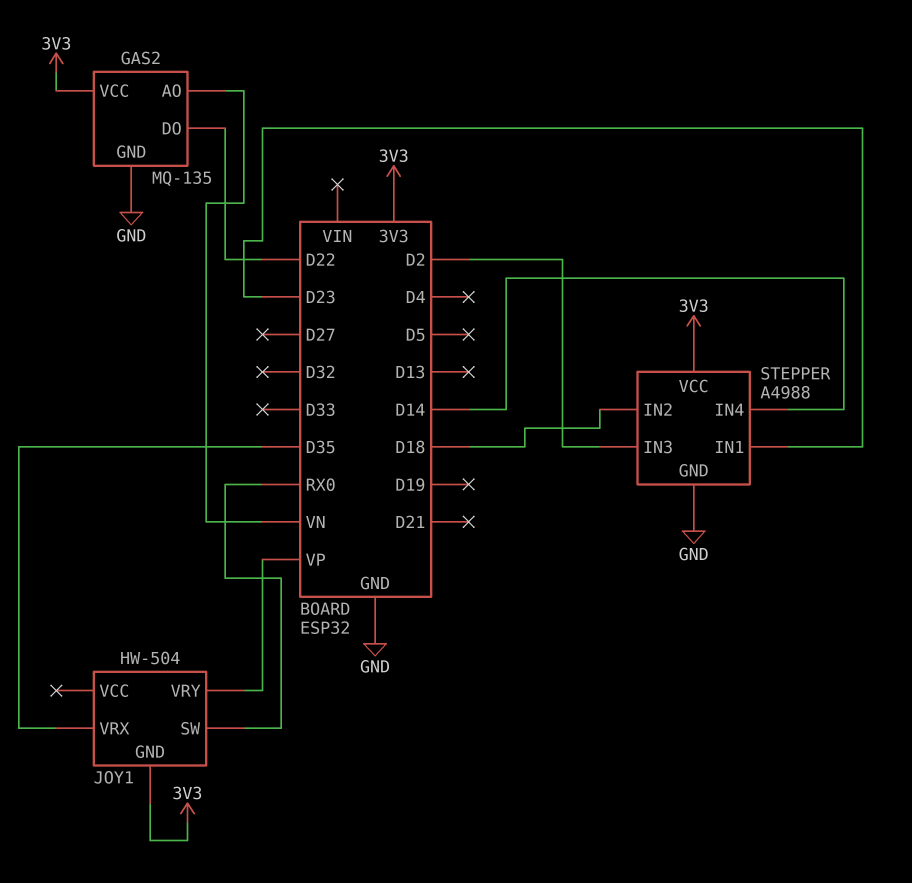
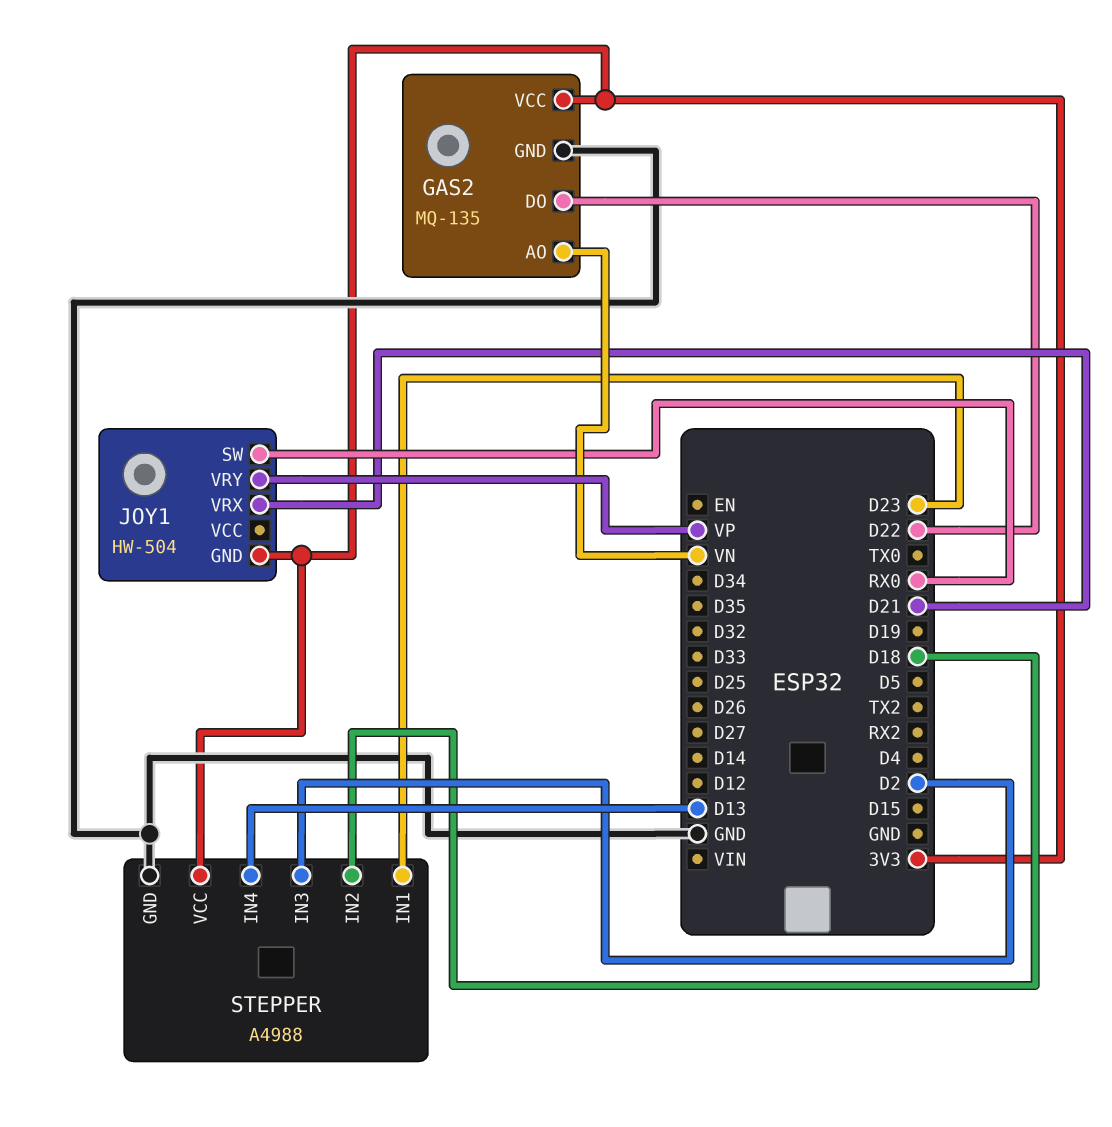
JOY1 pin VRX: D35 -> D21
STEPPER pin IN4: D14 -> D13

